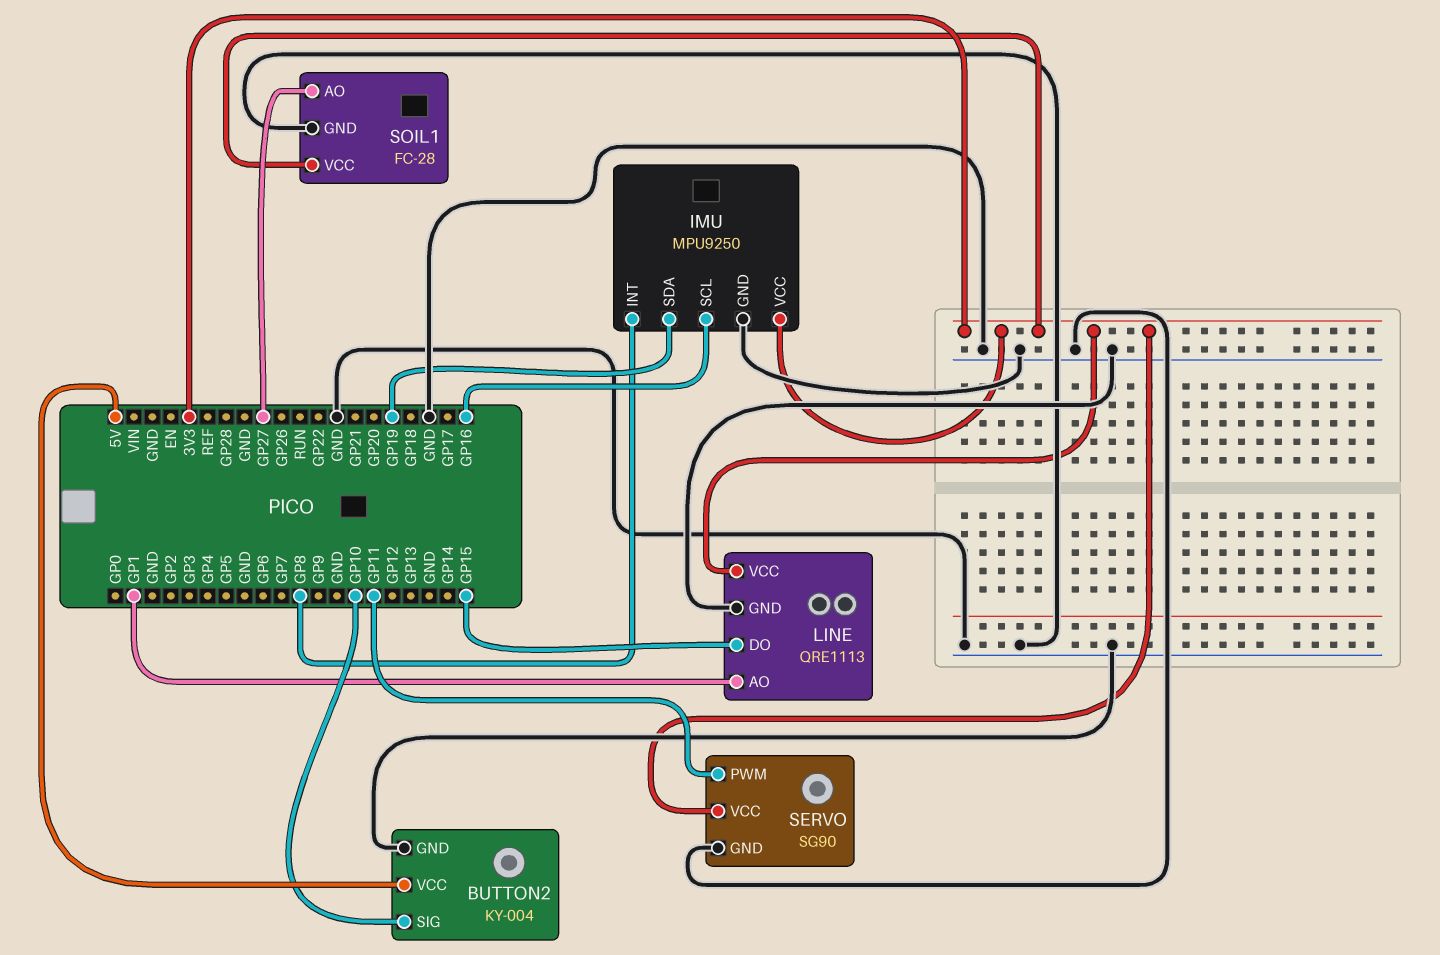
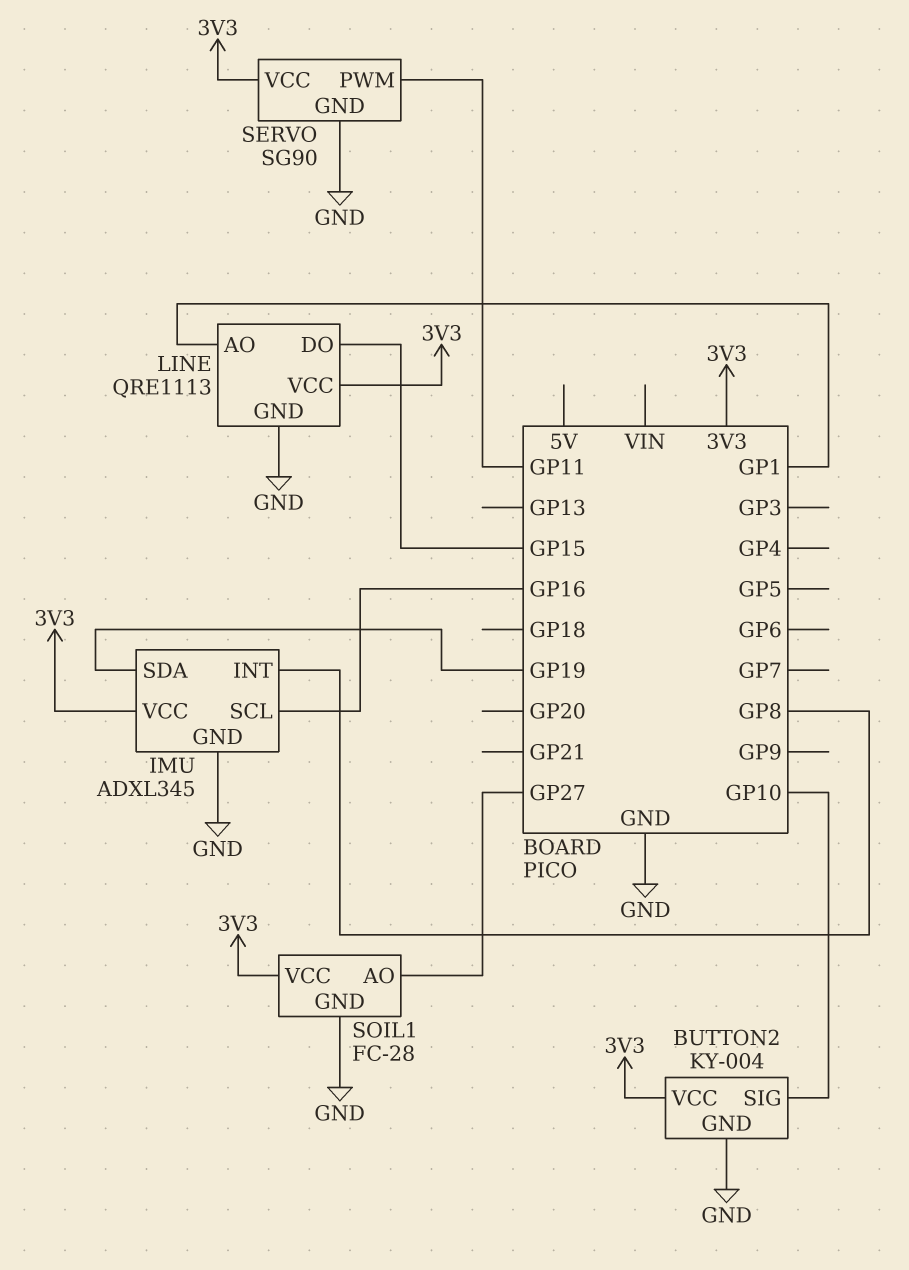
BUTTON2 pin VCC: 5V -> 3V3
IMU: MPU9250 -> ADXL345

